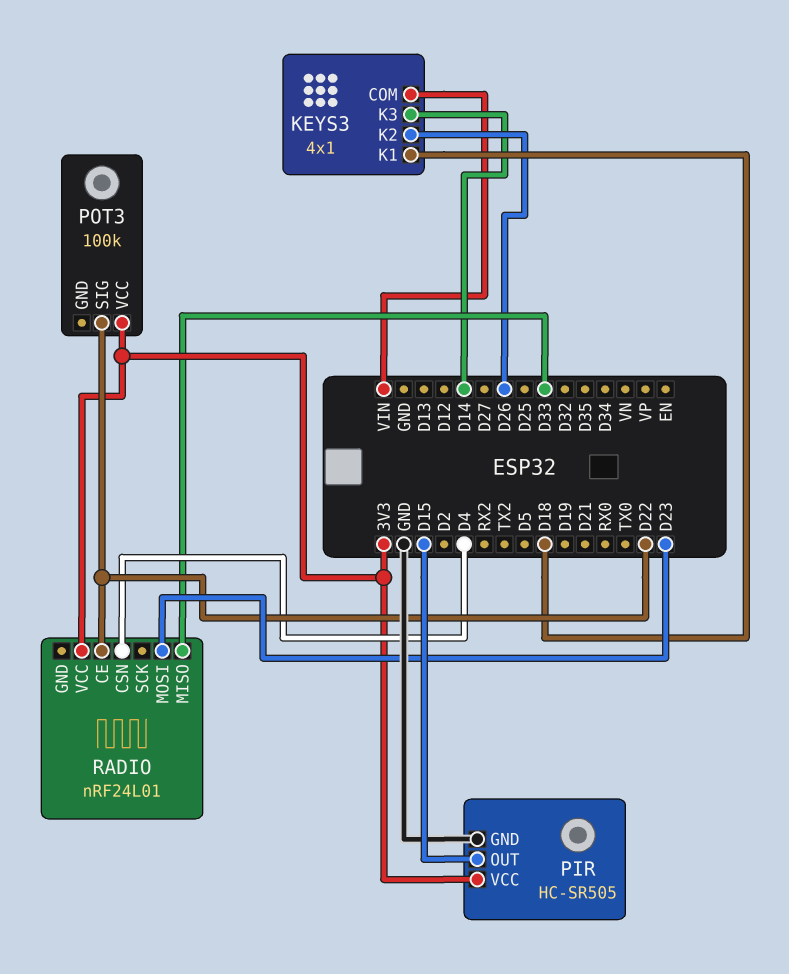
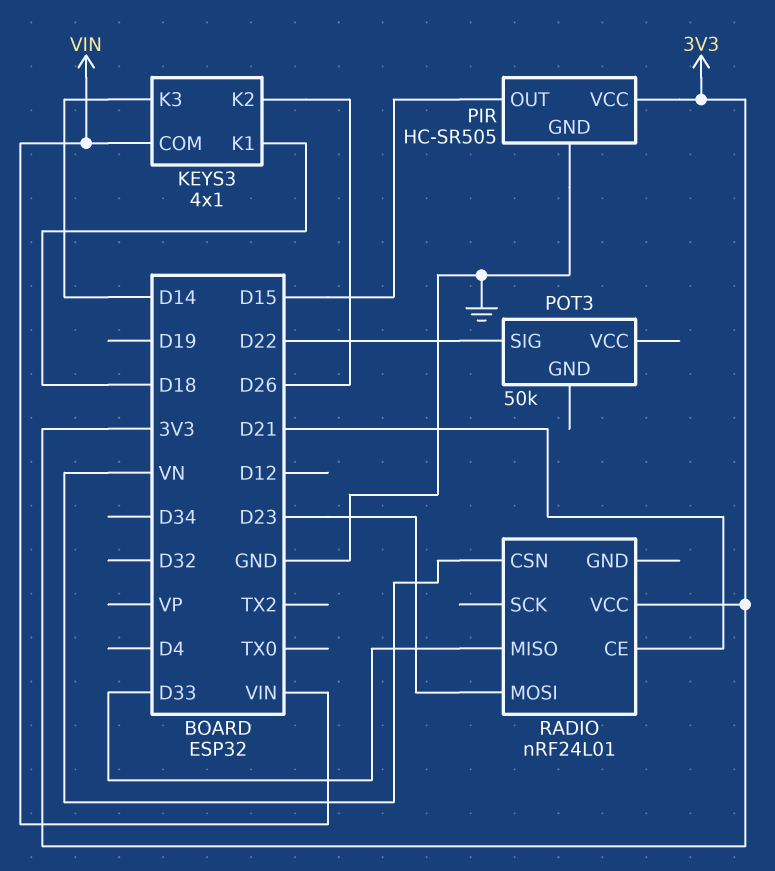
POT3: 100k -> 50k
POT3 pin VCC: 3V3 -> none
RADIO pin CE: D22 -> D21
RADIO pin CSN: D4 -> VN

